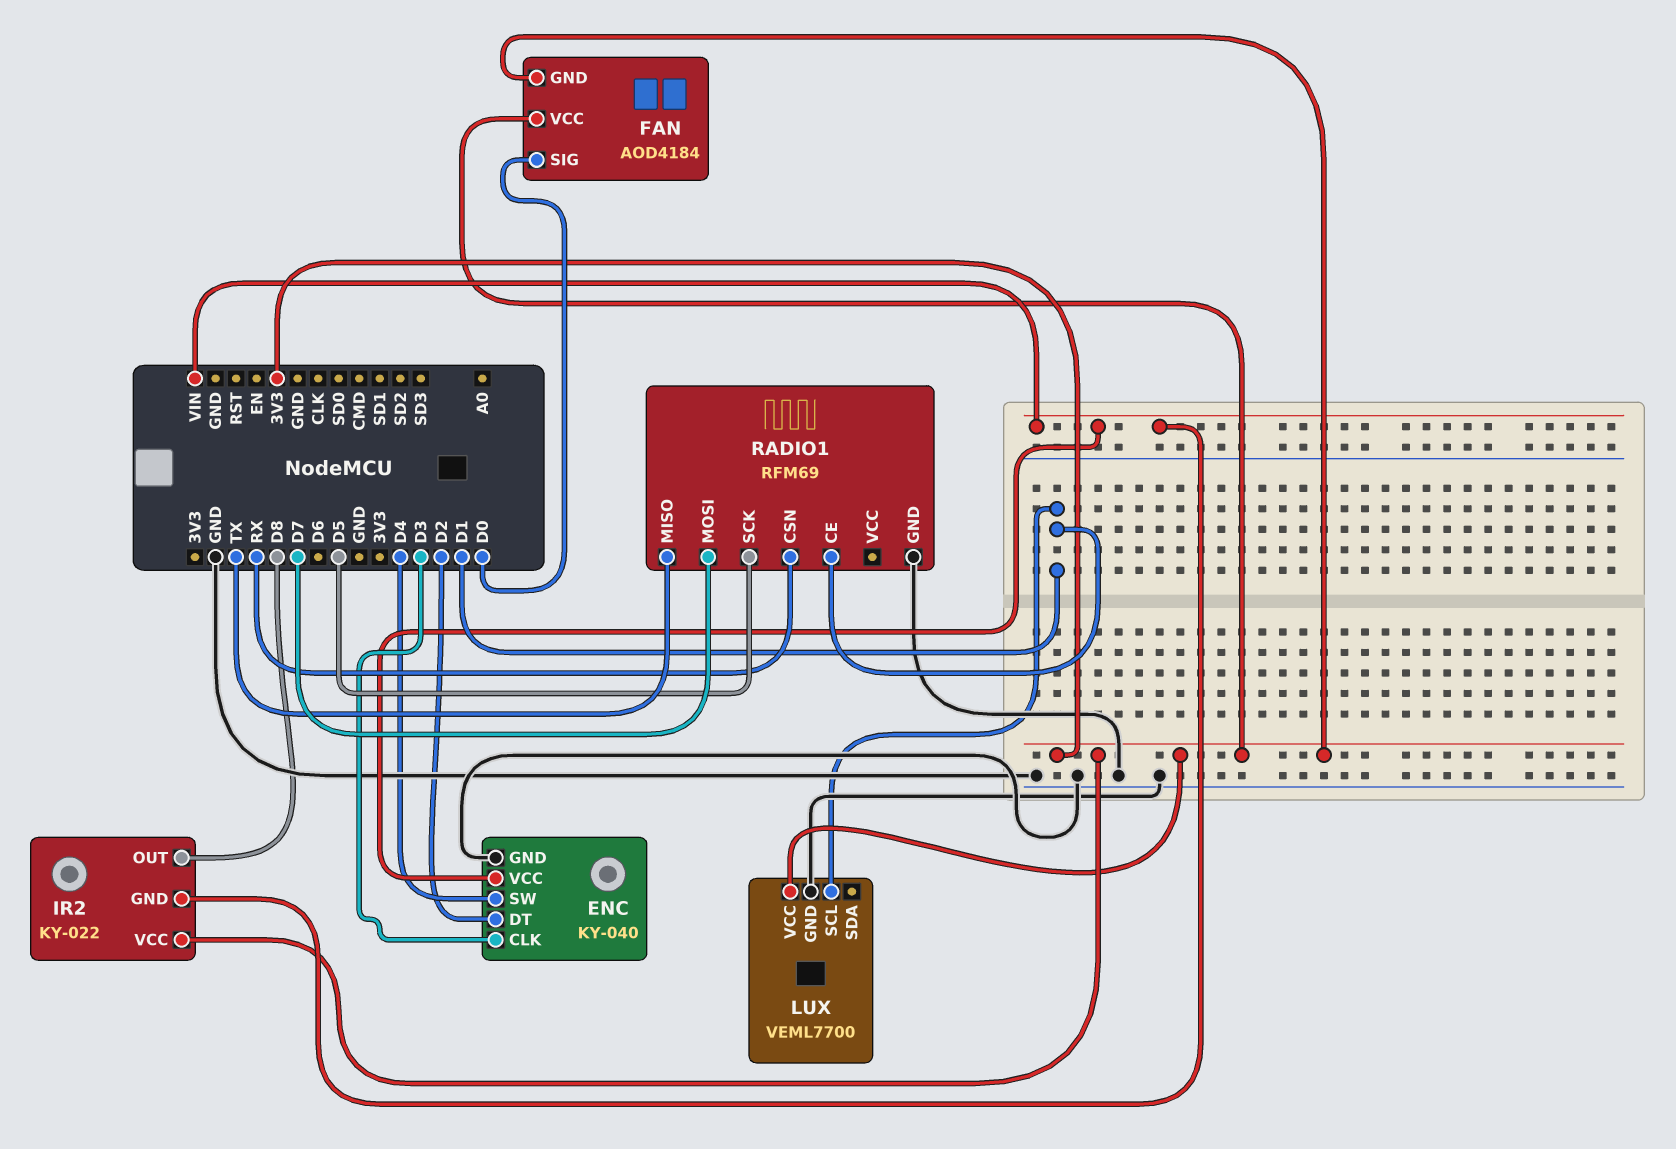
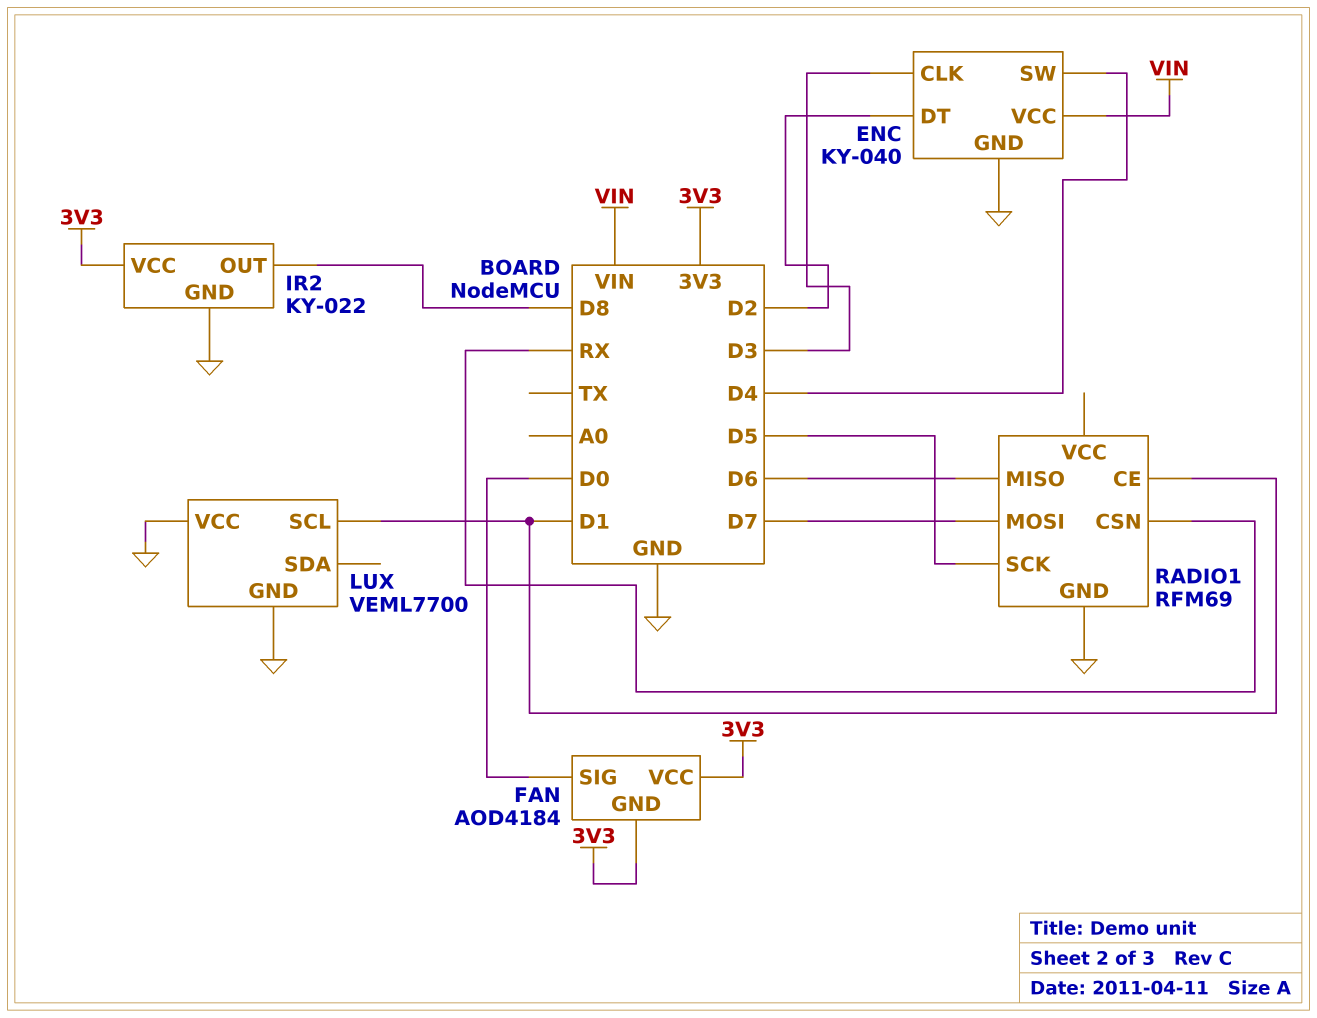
IR2 pin GND: VIN -> GND
LUX pin VCC: 3V3 -> GND
RADIO1 pin MISO: TX -> D6

